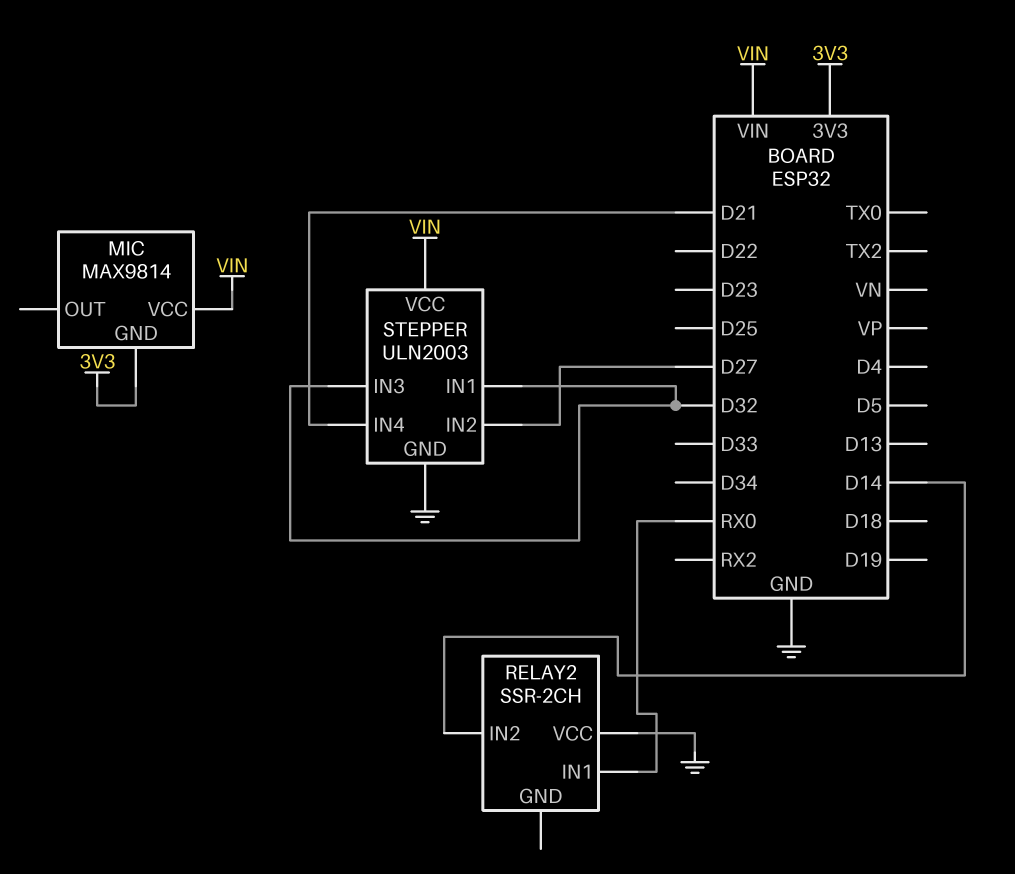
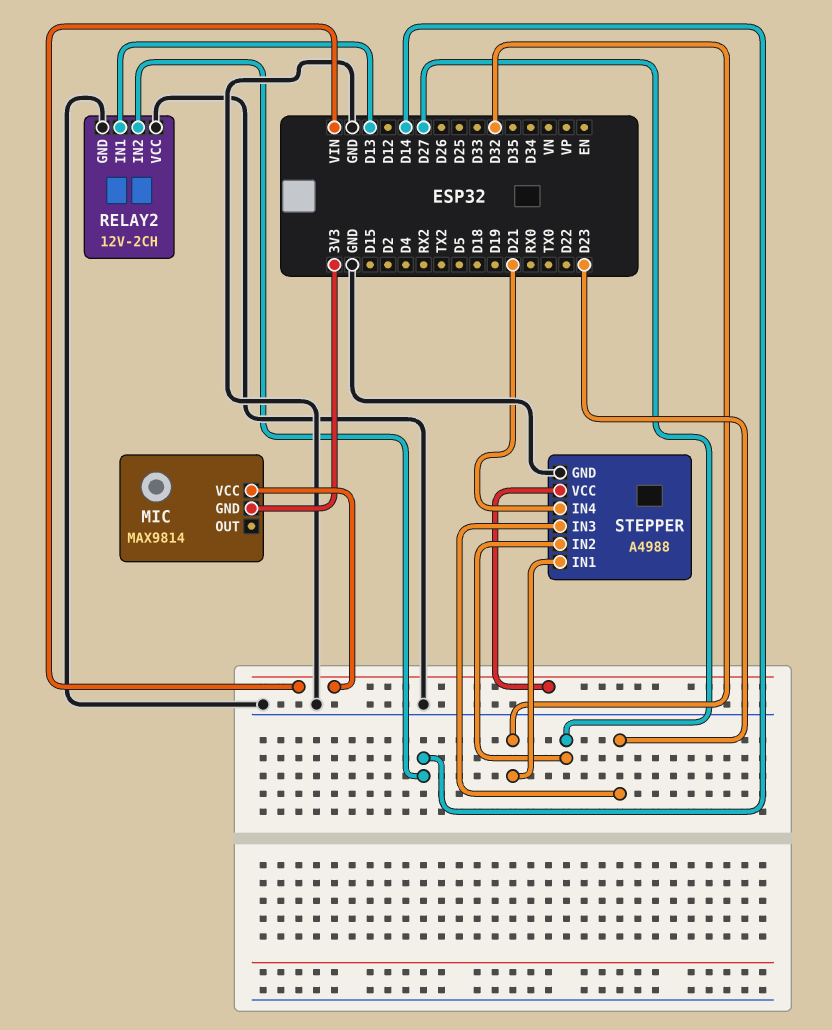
RELAY2: SSR-2CH -> 12V-2CH
RELAY2 pin GND: none -> GND
RELAY2 pin IN1: RX0 -> D13
STEPPER: ULN2003 -> A4988
STEPPER pin IN3: D32 -> D23

